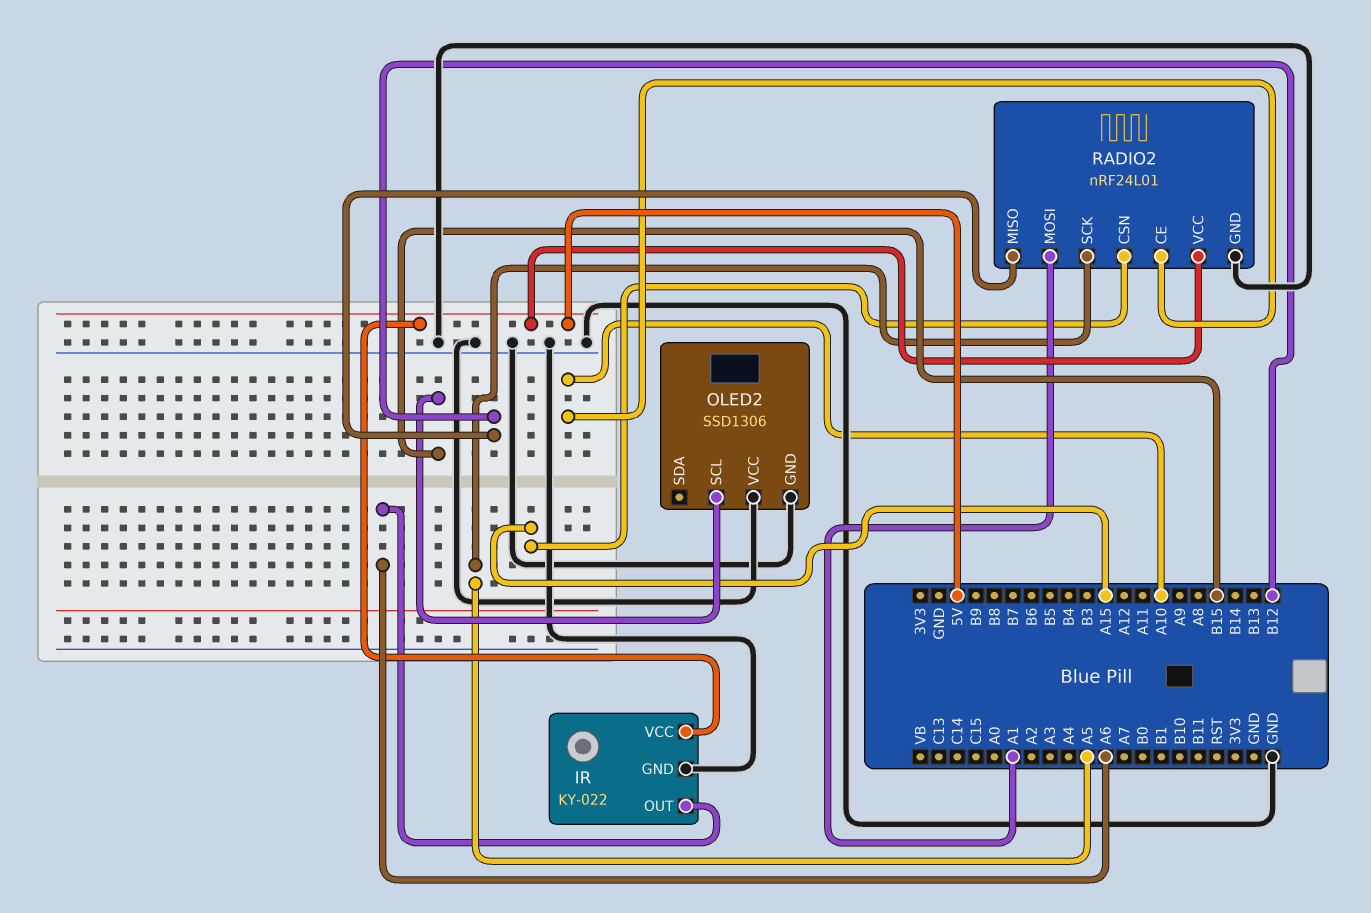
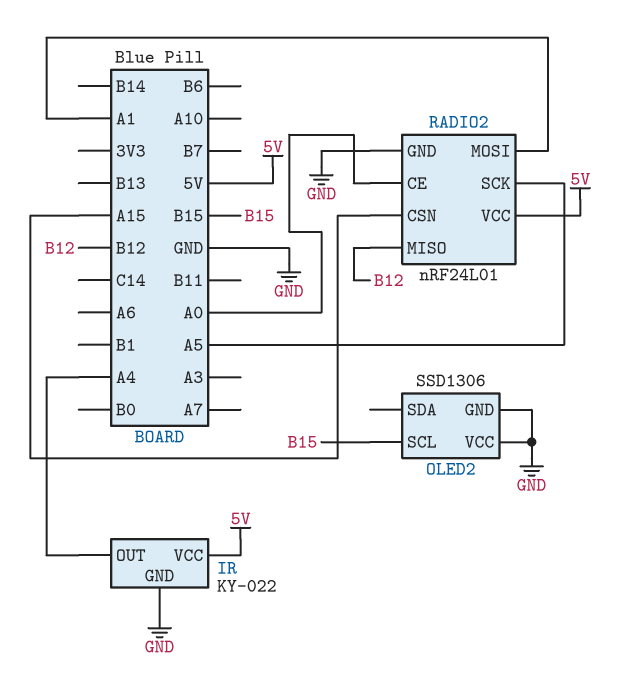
IR pin OUT: A6 -> A4
RADIO2 pin CE: A10 -> A0

